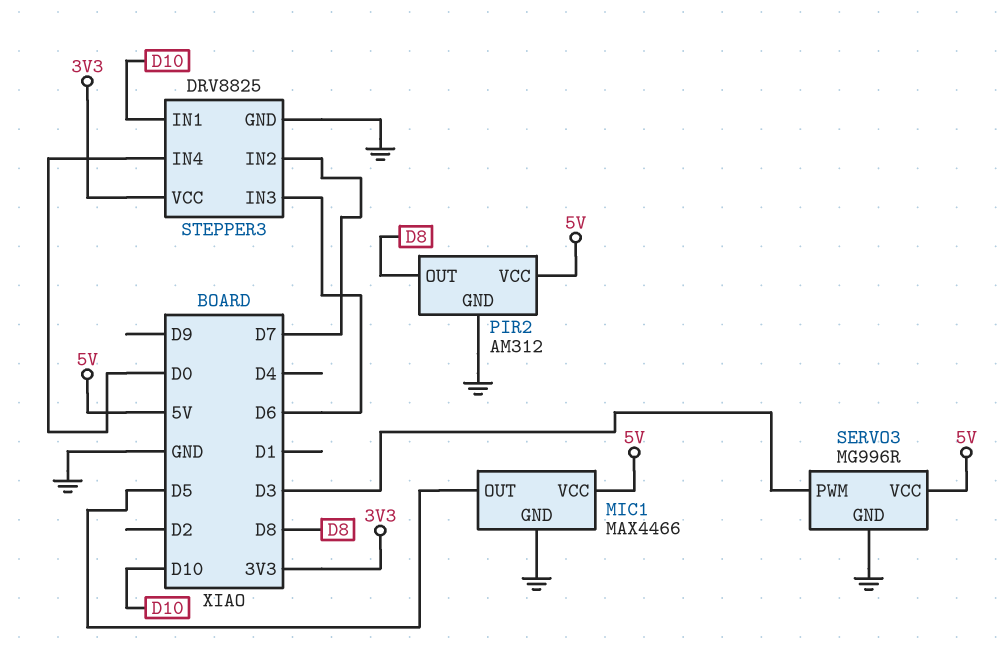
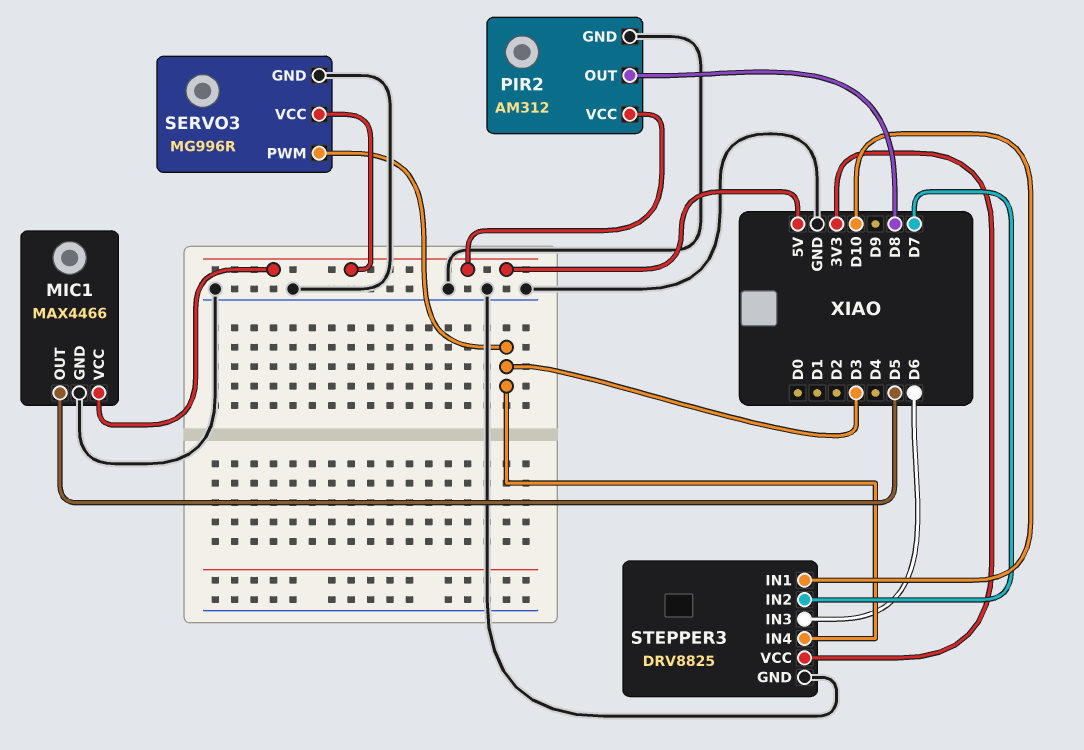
STEPPER3 pin IN4: D0 -> D3

